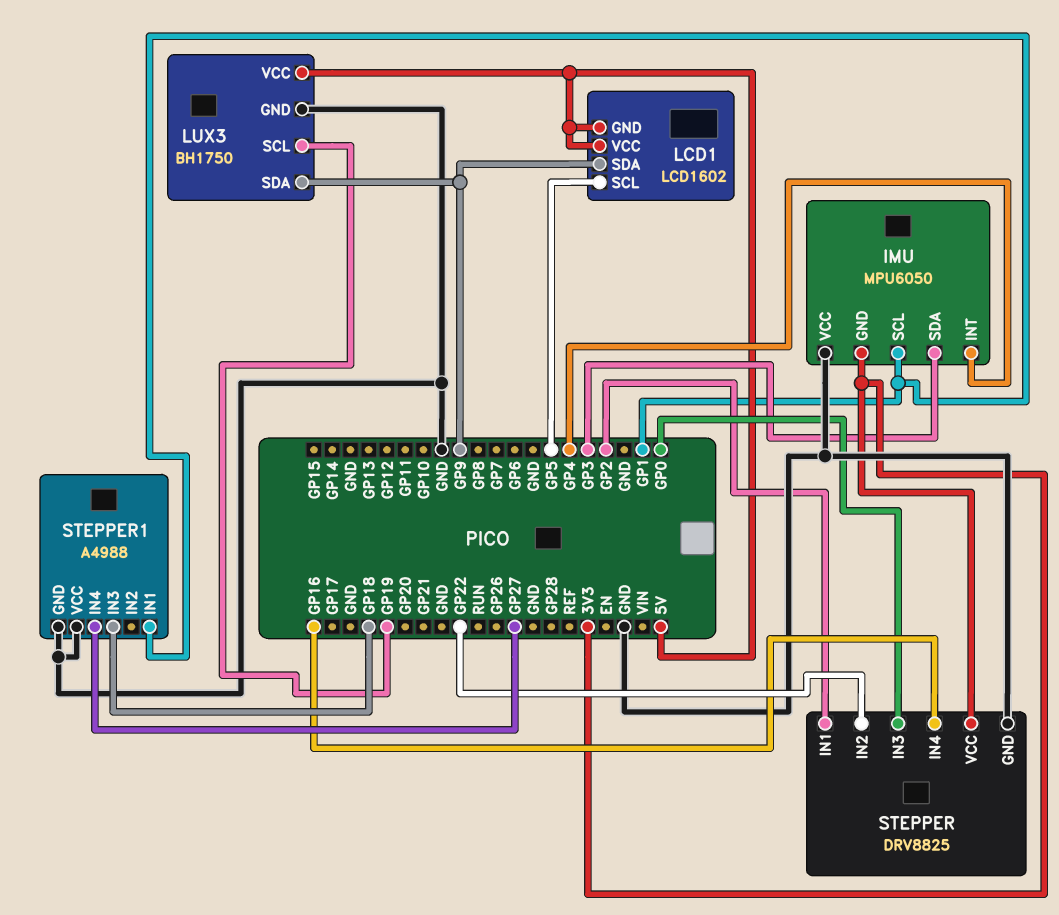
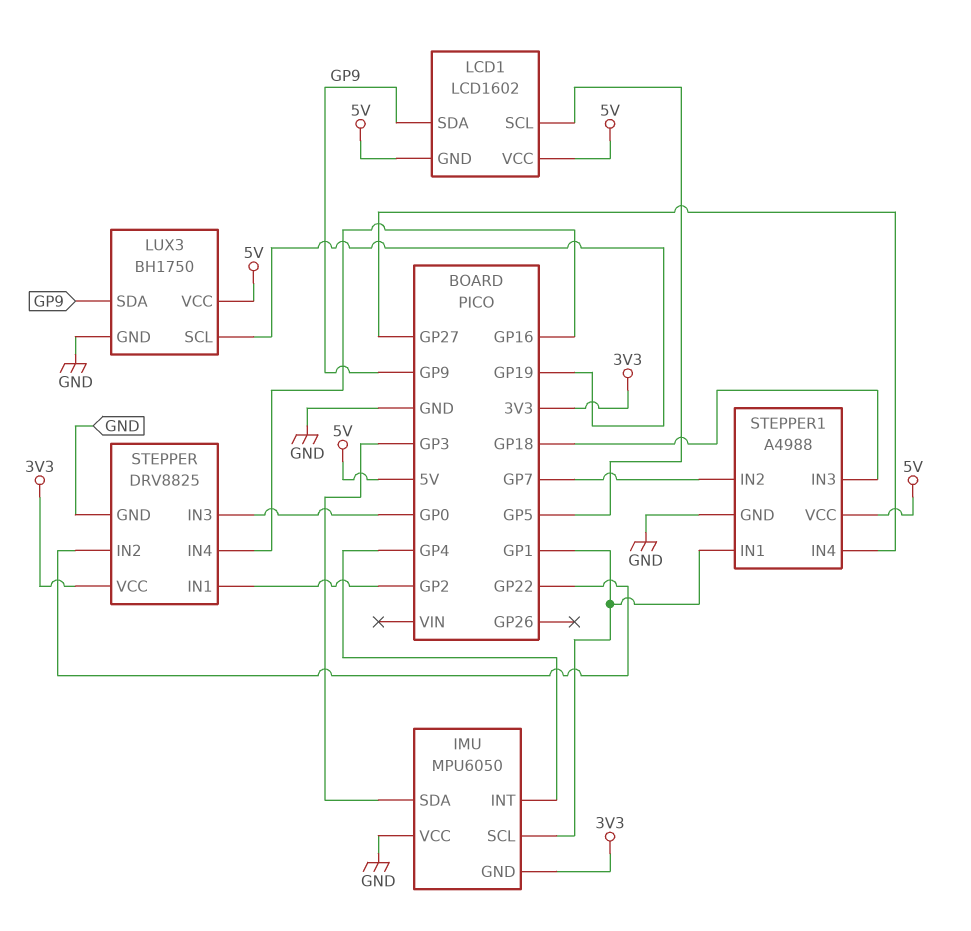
STEPPER1 pin IN2: none -> GP7
STEPPER1 pin VCC: GND -> 5V

